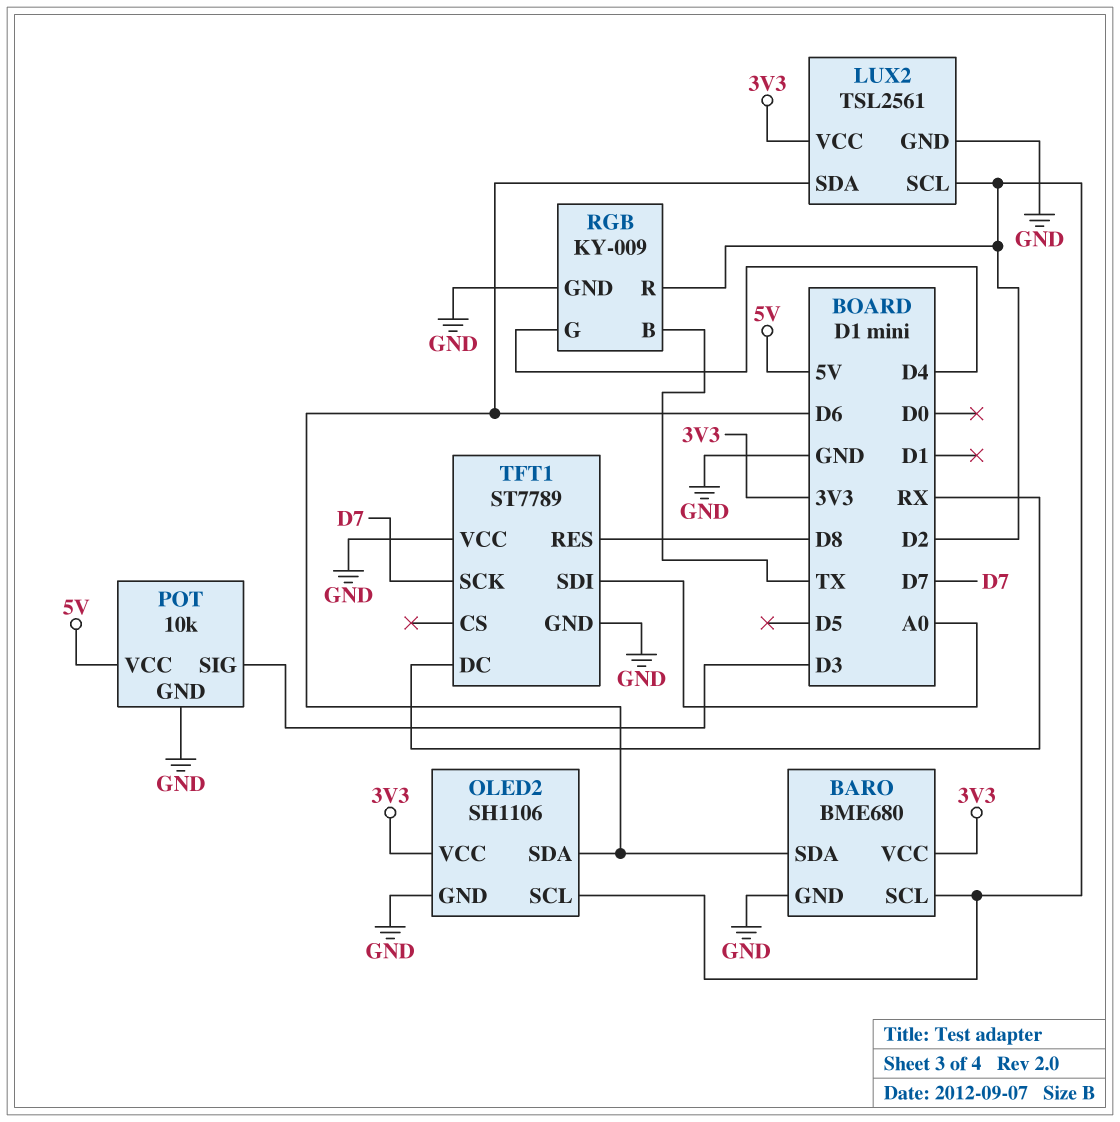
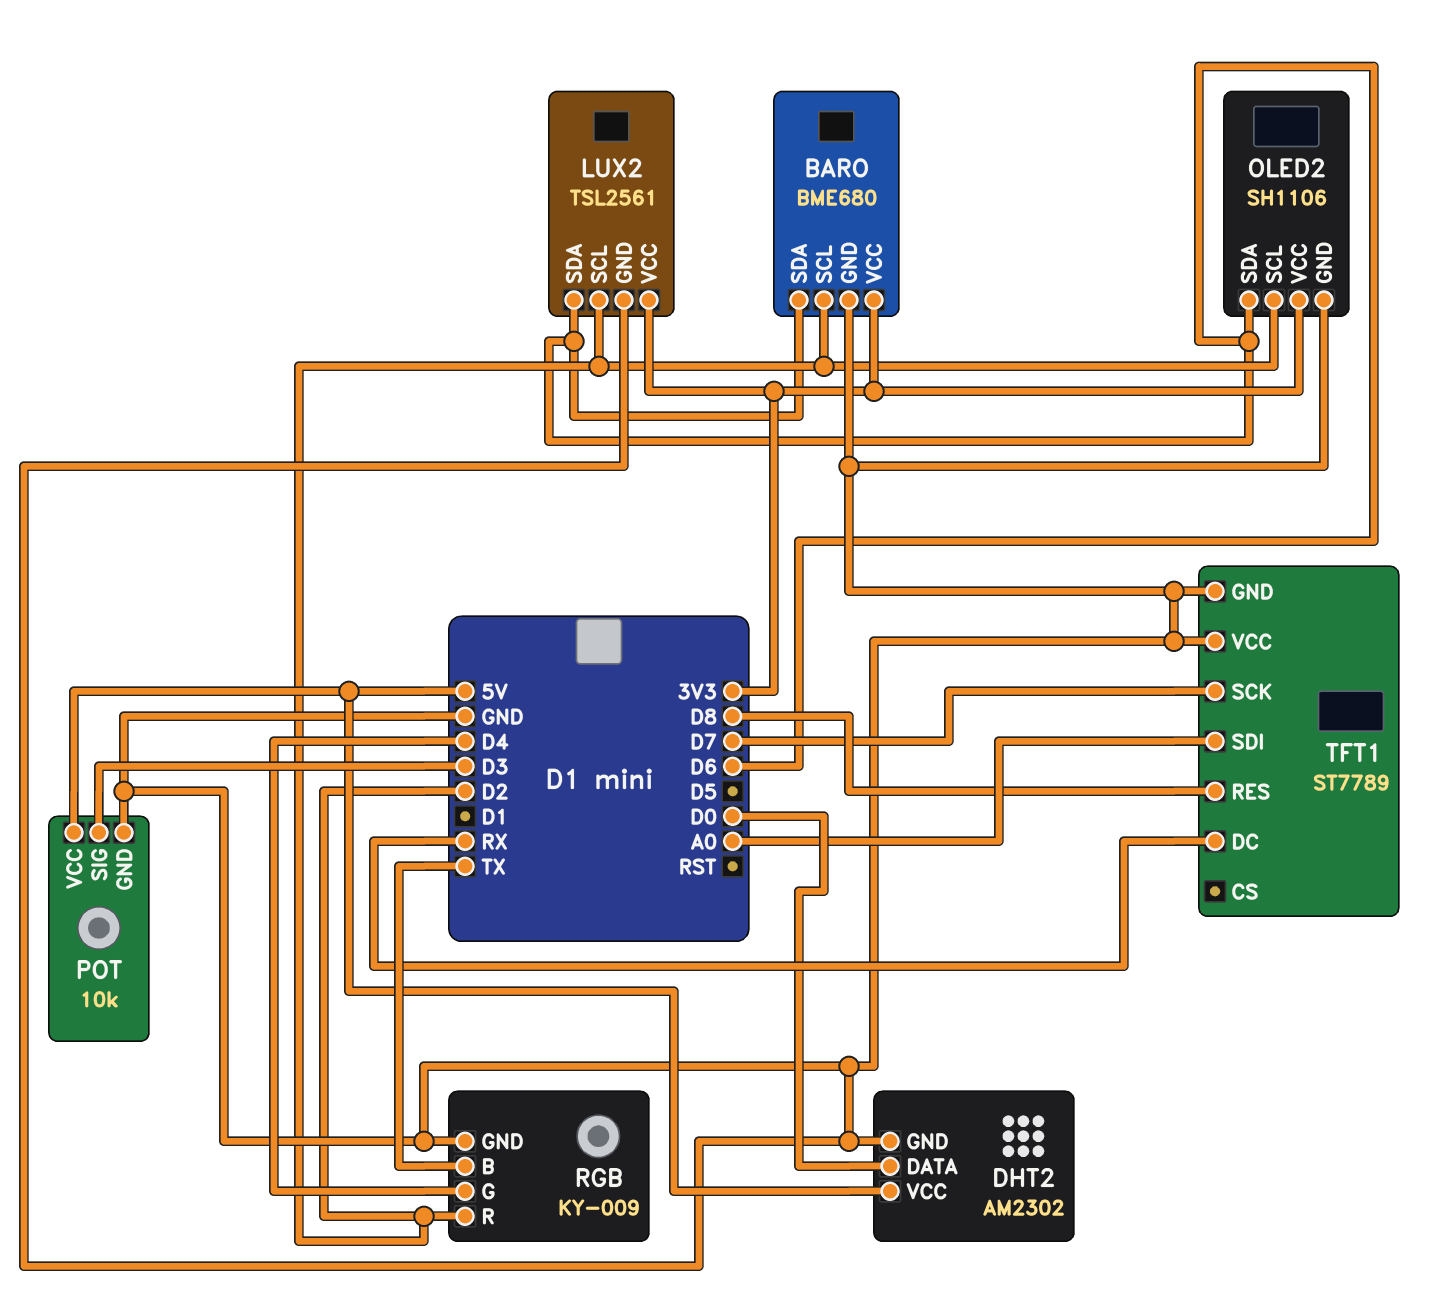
DHT2: none -> AM2302
DHT2 pin DATA: none -> D0
DHT2 pin GND: none -> GND
DHT2 pin VCC: none -> 5V

